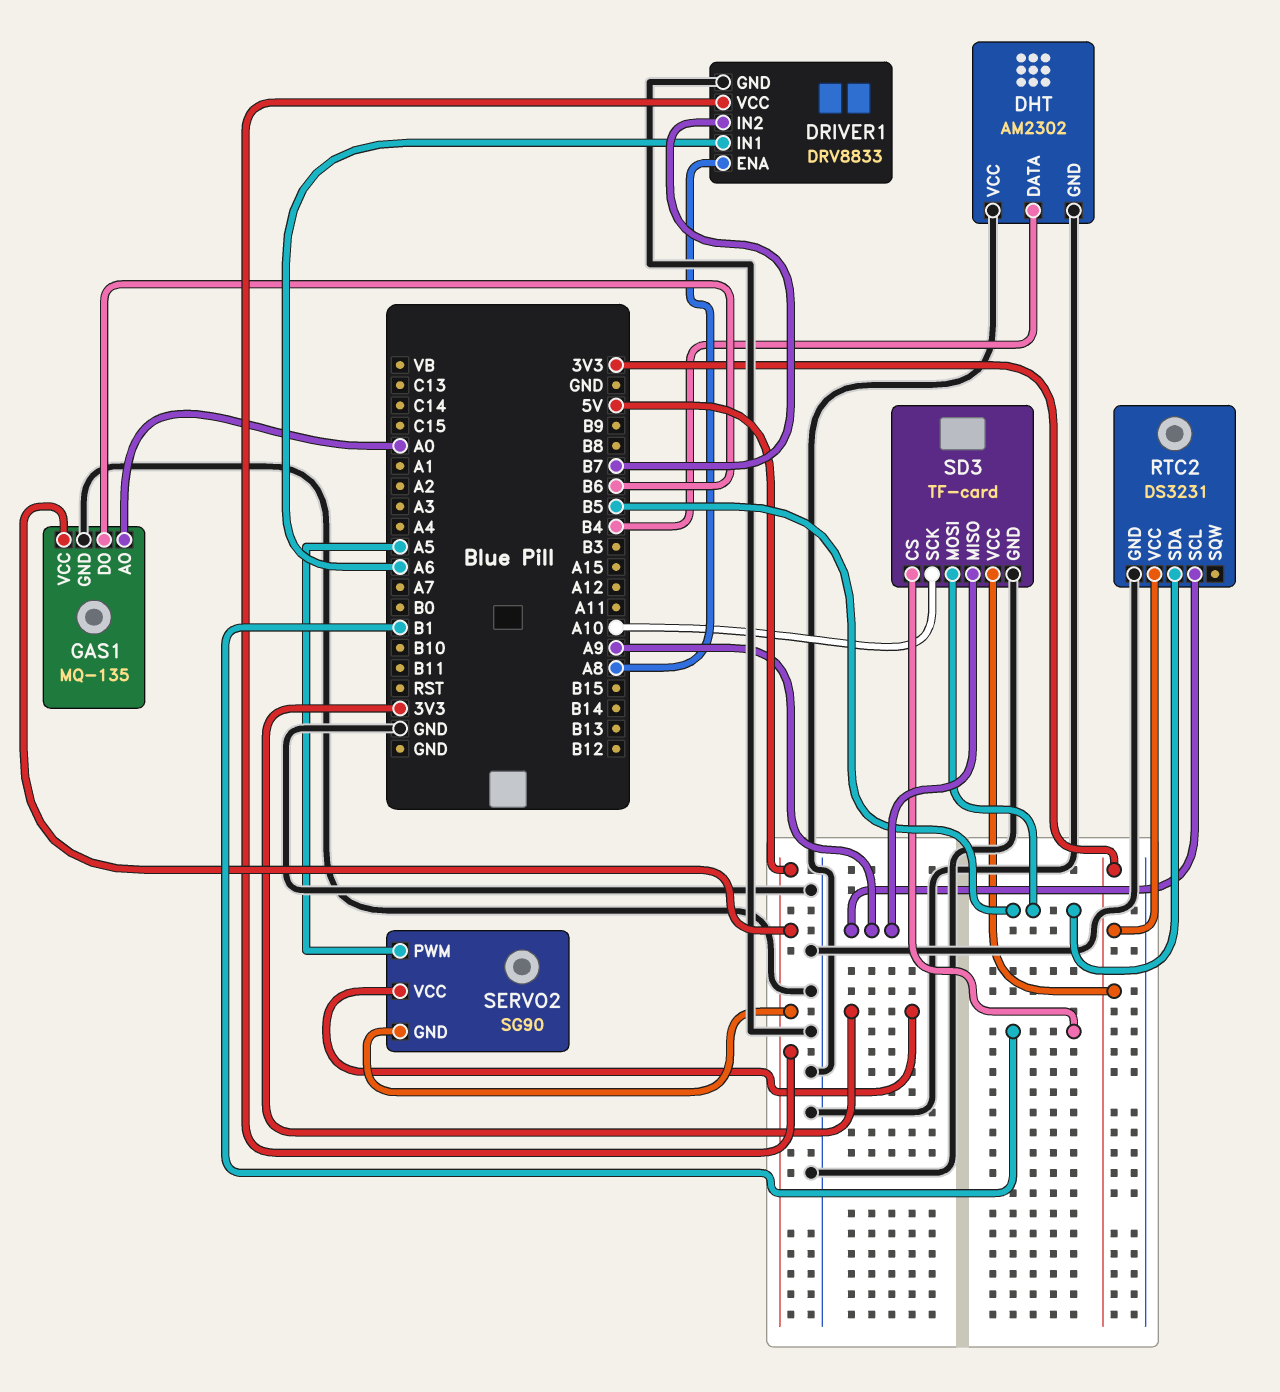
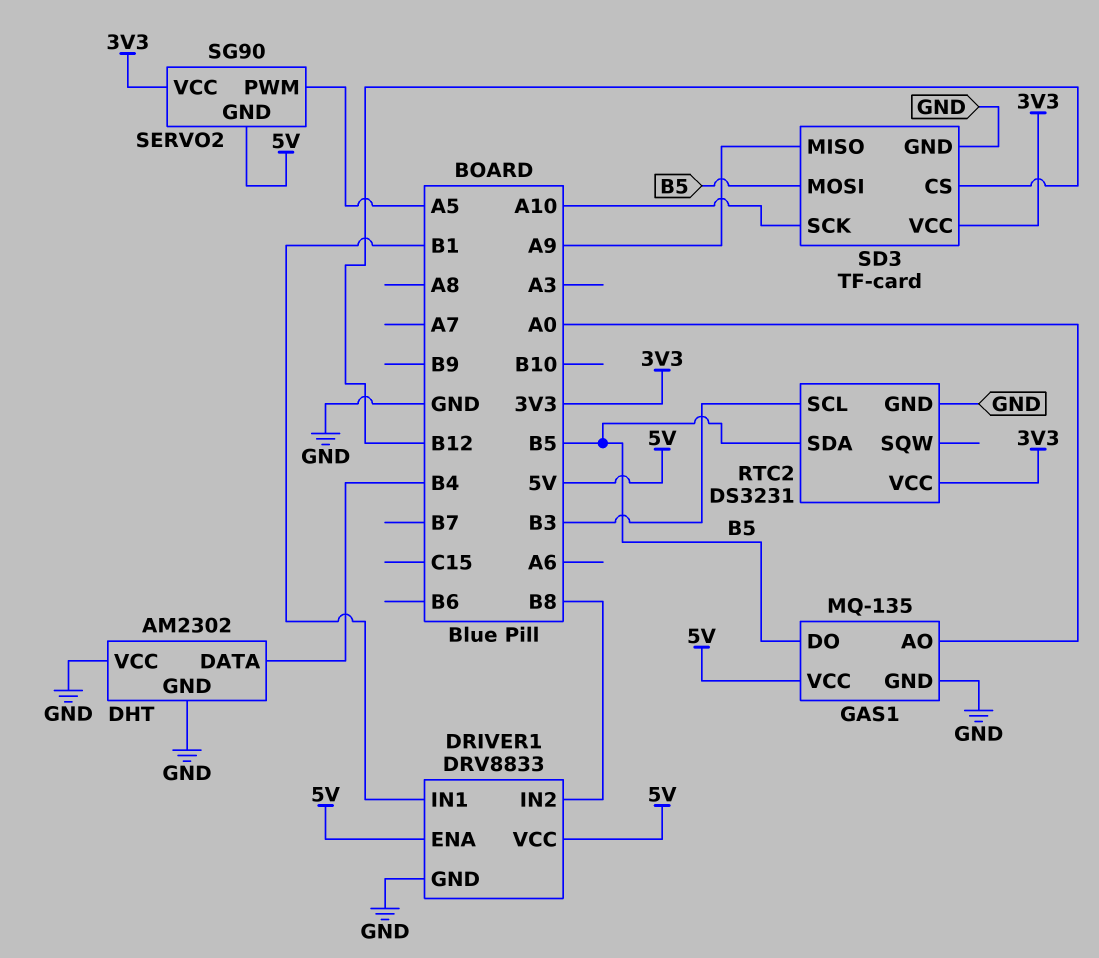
DRIVER1 pin ENA: A8 -> 5V
DRIVER1 pin IN1: A6 -> B1
DRIVER1 pin IN2: B7 -> B8
GAS1 pin DO: B6 -> B5
RTC2 pin SCL: A9 -> B3
SD3 pin CS: B1 -> B12

